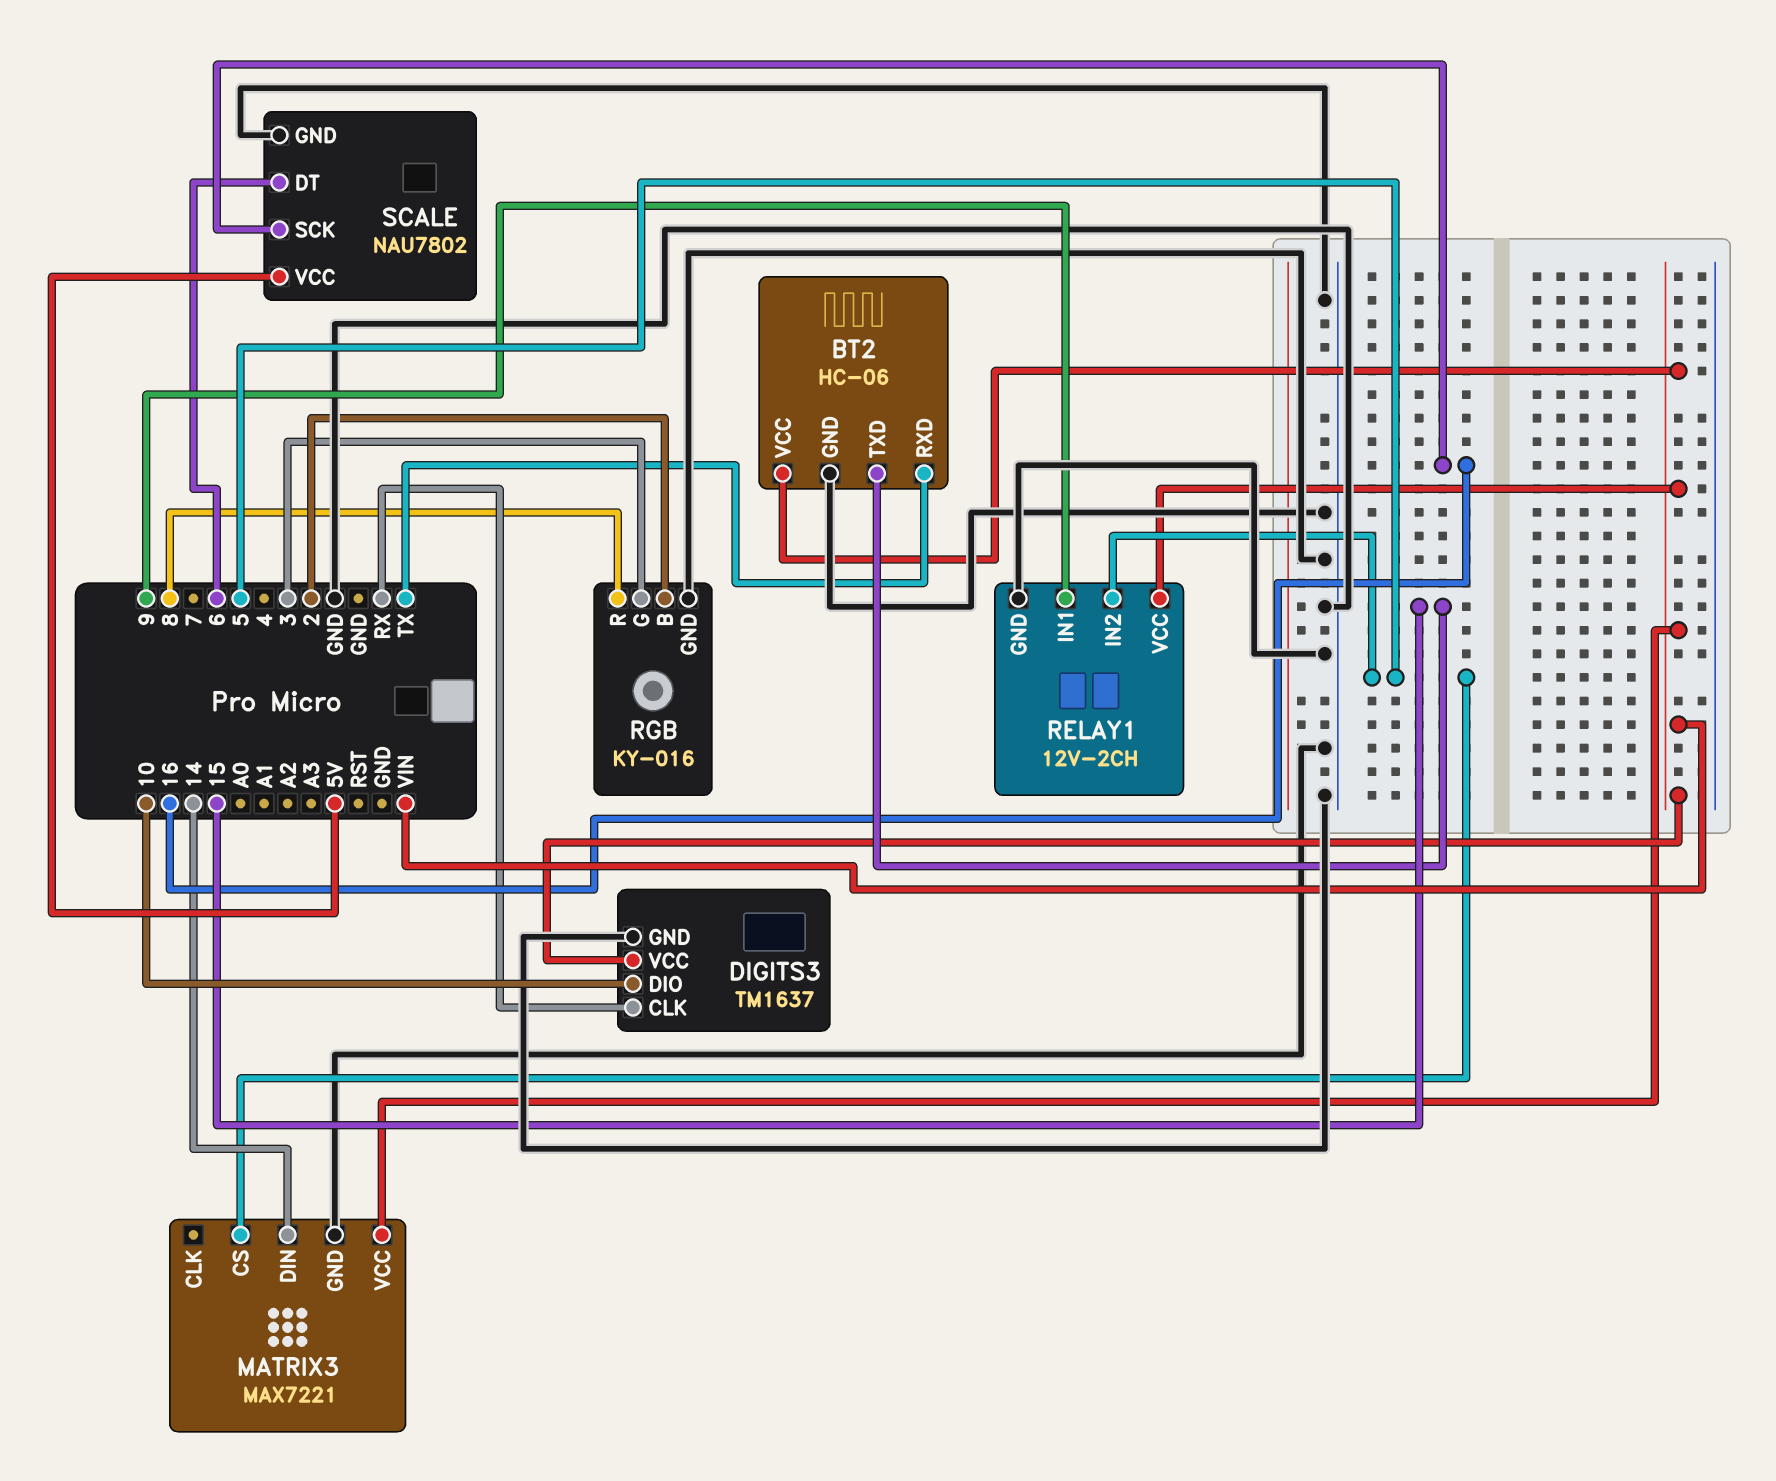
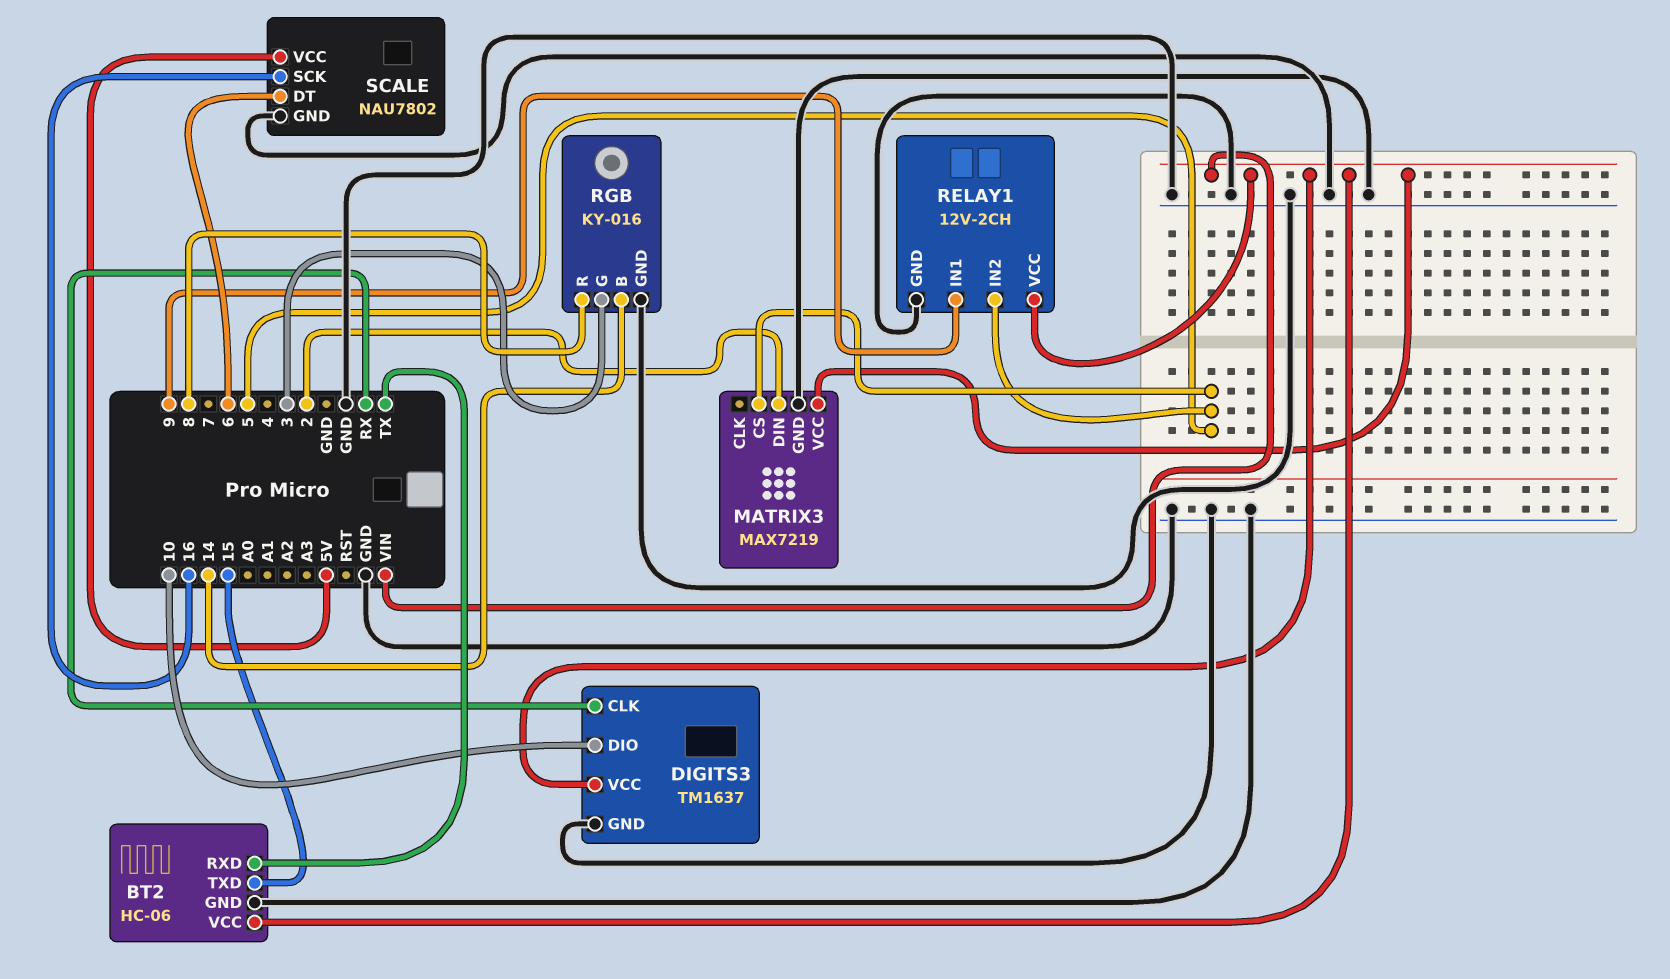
MATRIX3: MAX7221 -> MAX7219
MATRIX3 pin DIN: 14 -> 2
RGB pin B: 2 -> 14

